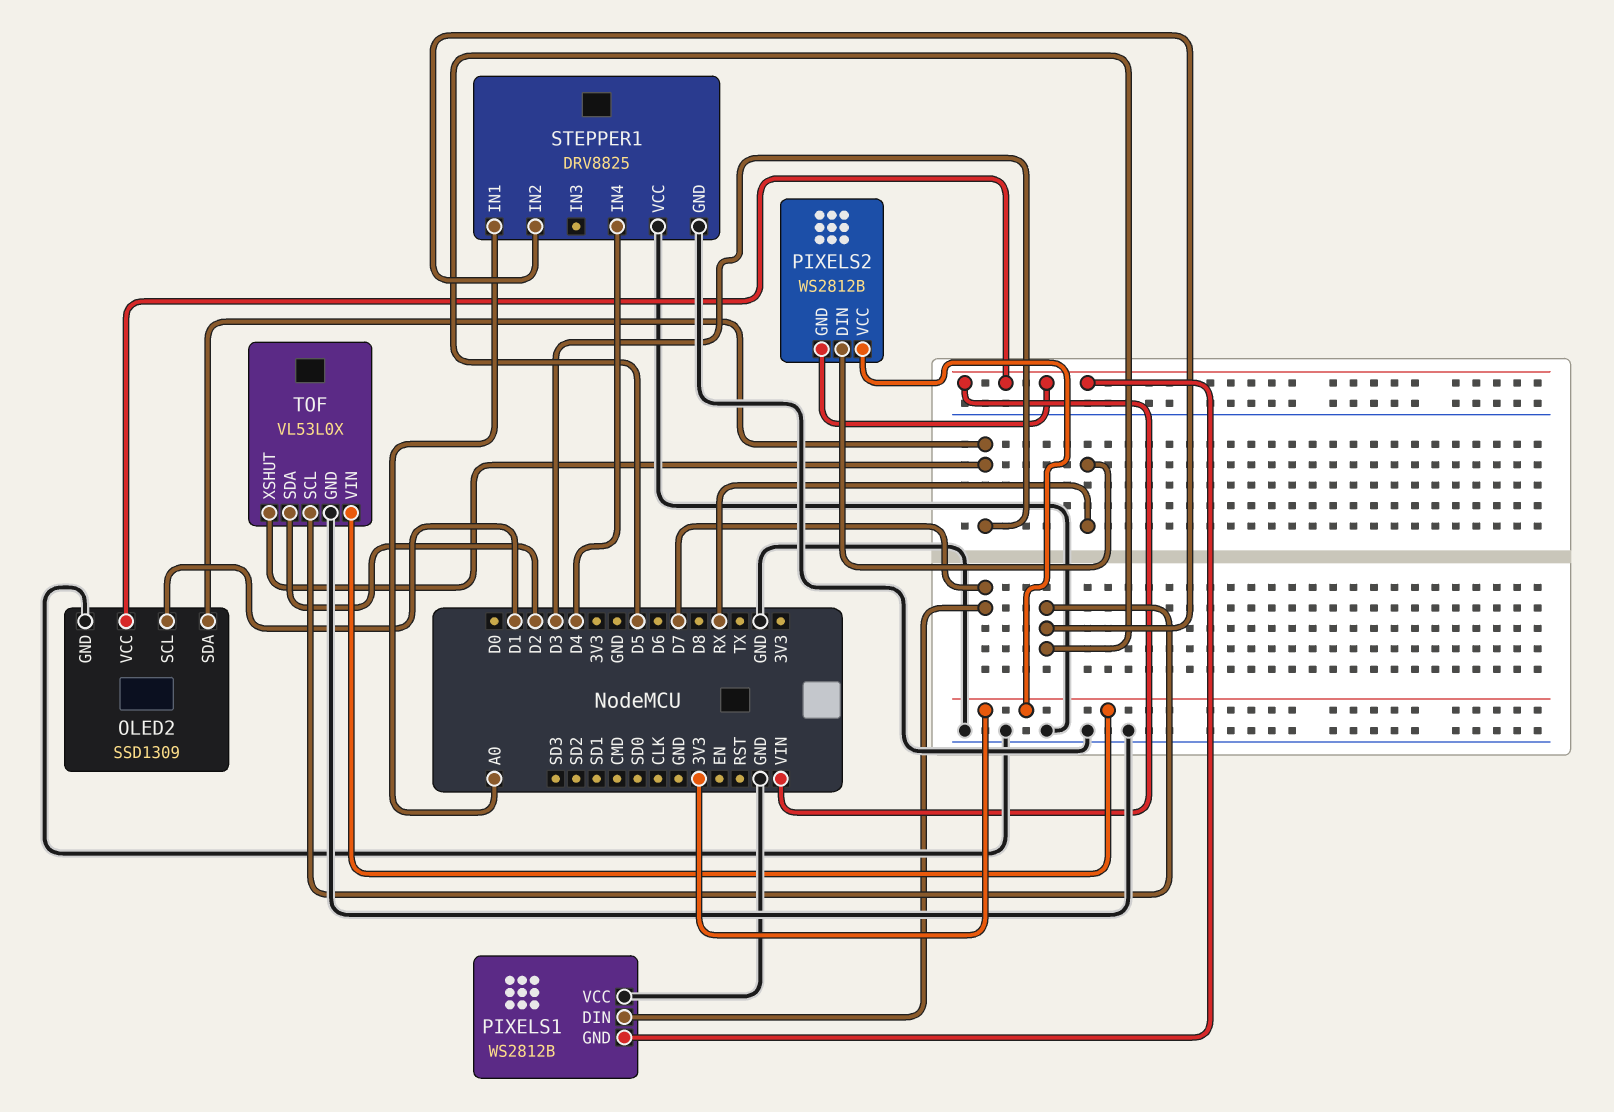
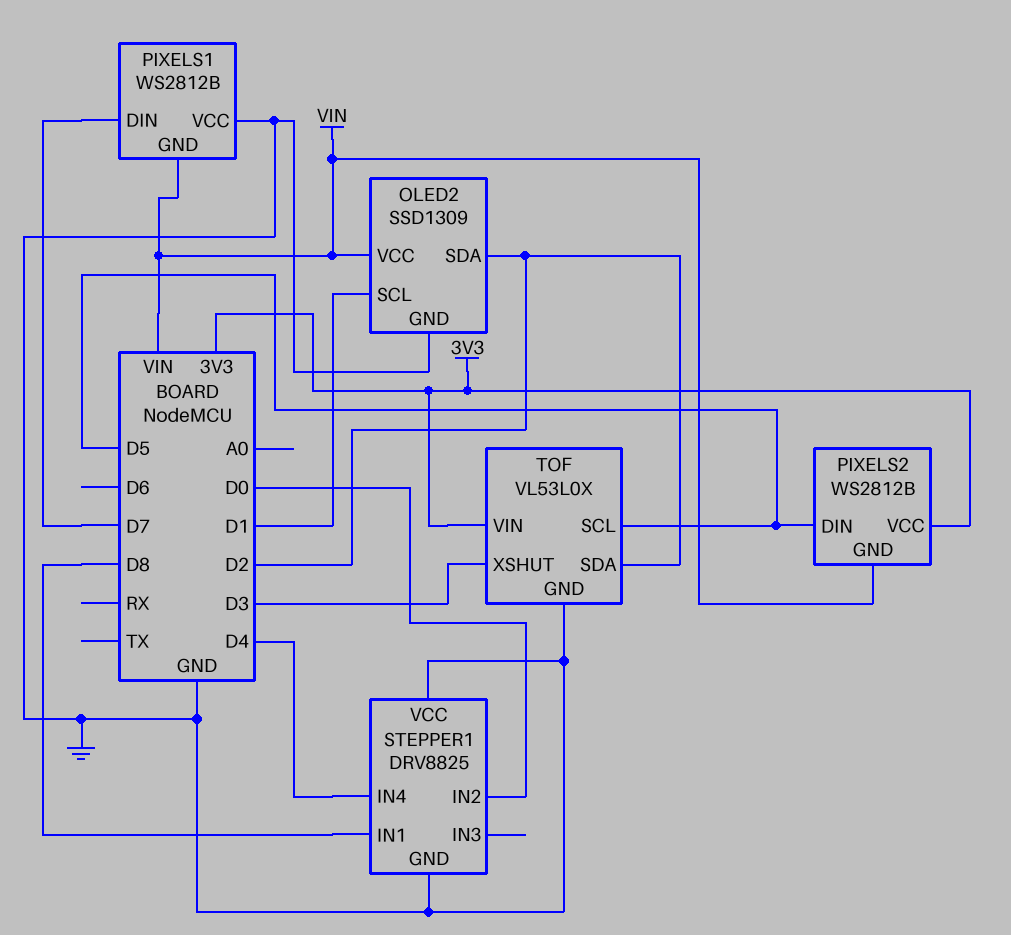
OLED2 pin SDA: D3 -> D2
PIXELS2 pin DIN: RX -> D5
STEPPER1 pin IN1: A0 -> D8
STEPPER1 pin IN2: D5 -> D0

